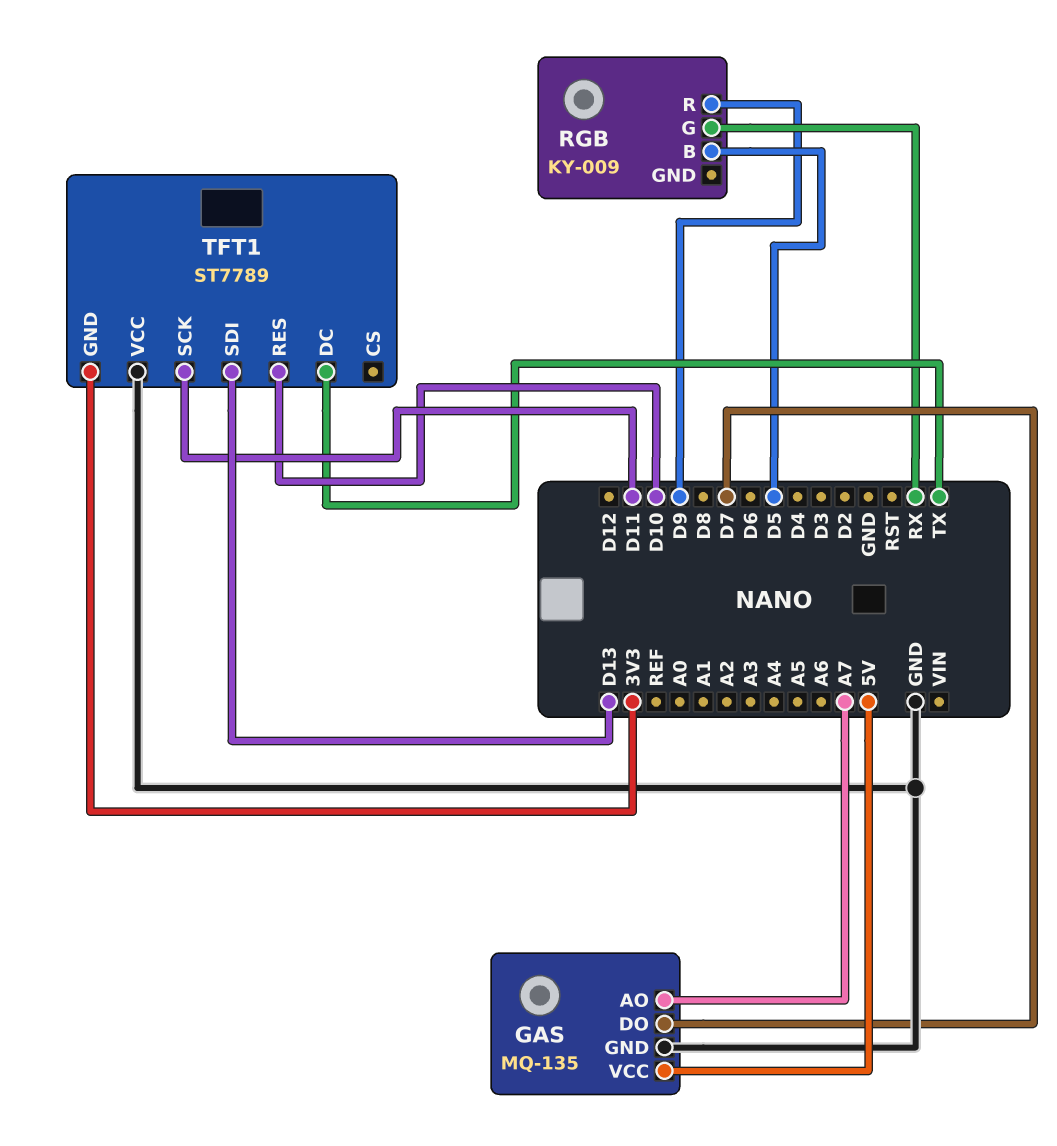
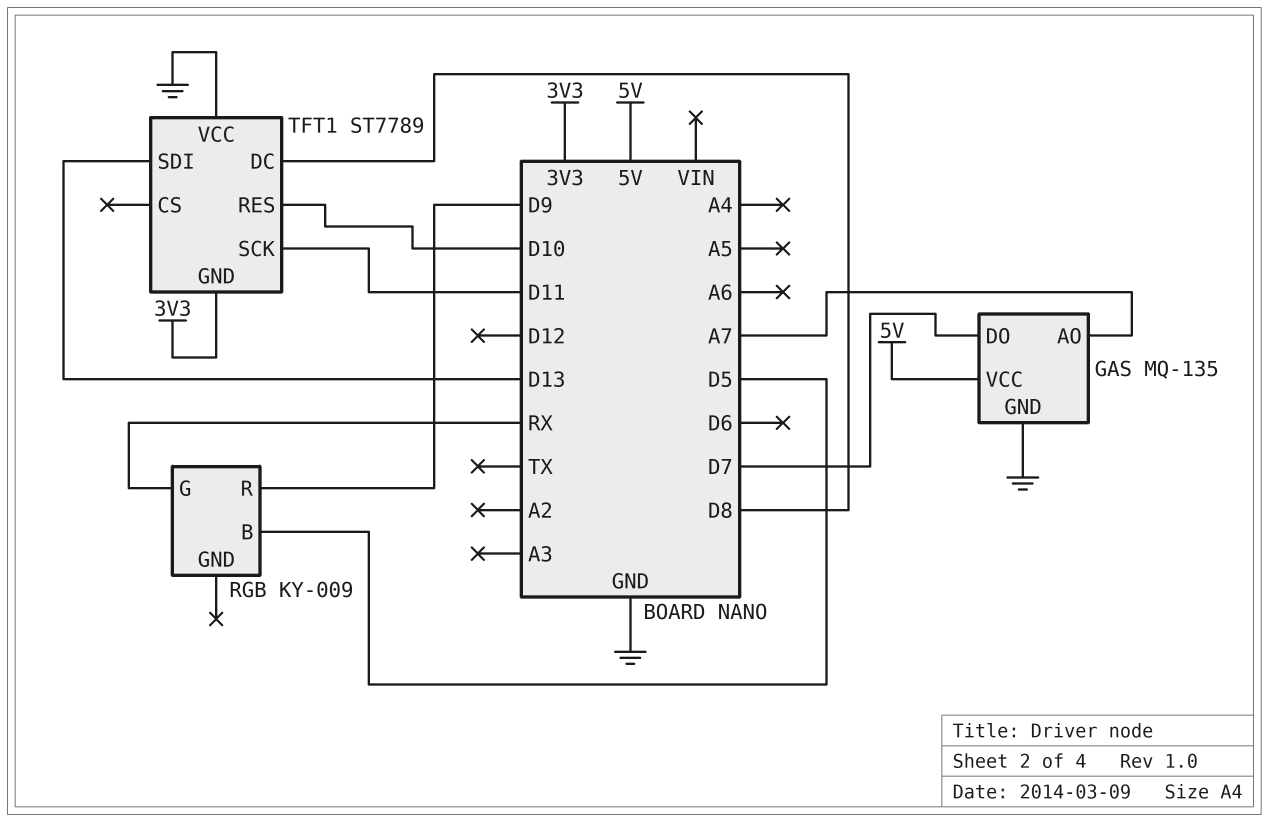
TFT1 pin DC: TX -> D8

